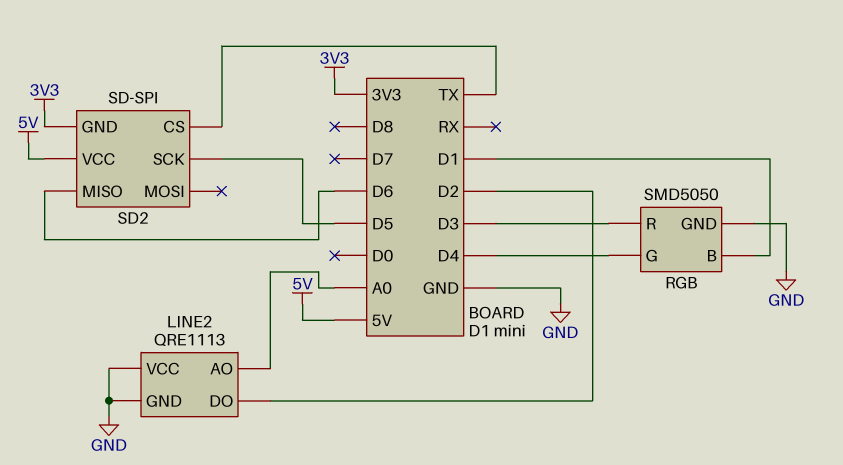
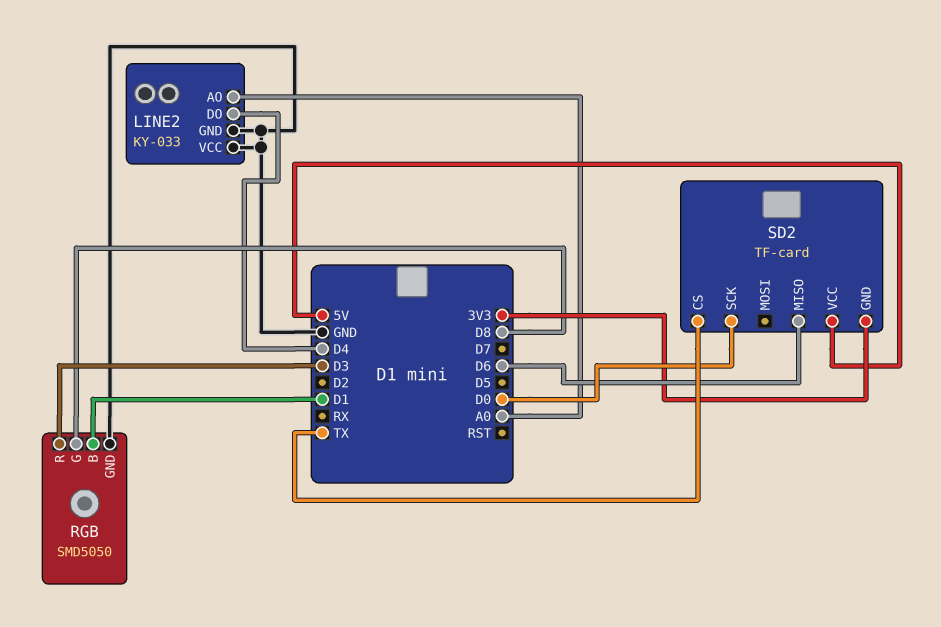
LINE2: QRE1113 -> KY-033
LINE2 pin DO: D2 -> D4
RGB pin G: D4 -> D8
SD2: SD-SPI -> TF-card
SD2 pin SCK: D5 -> D0

